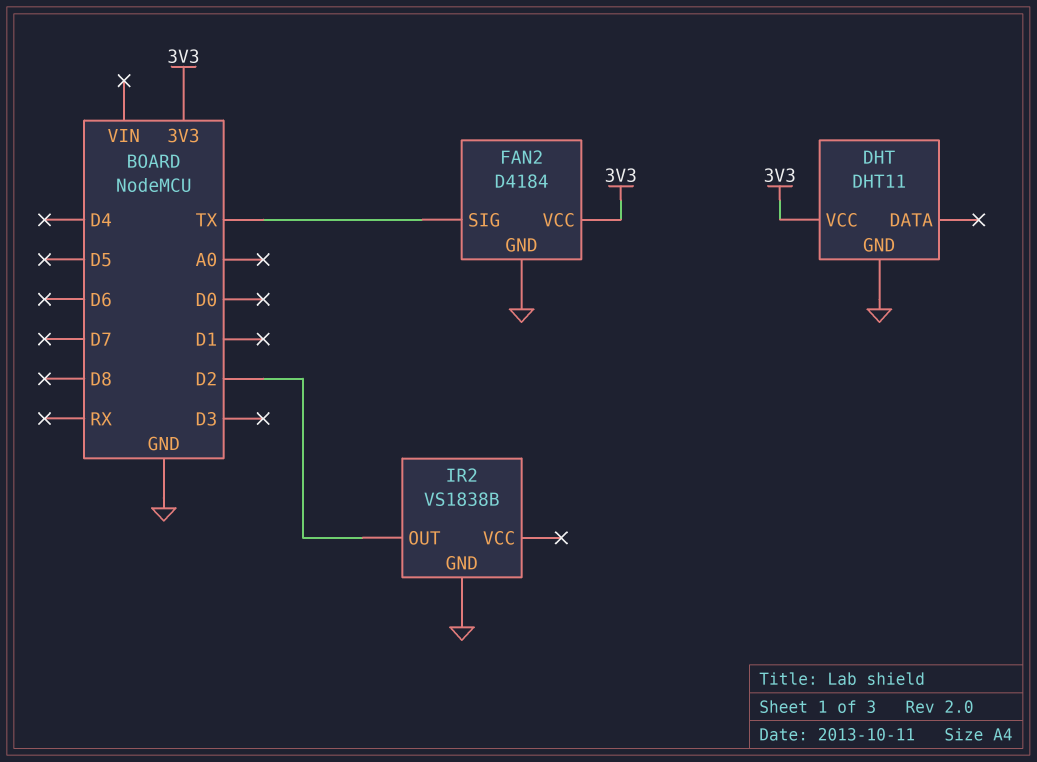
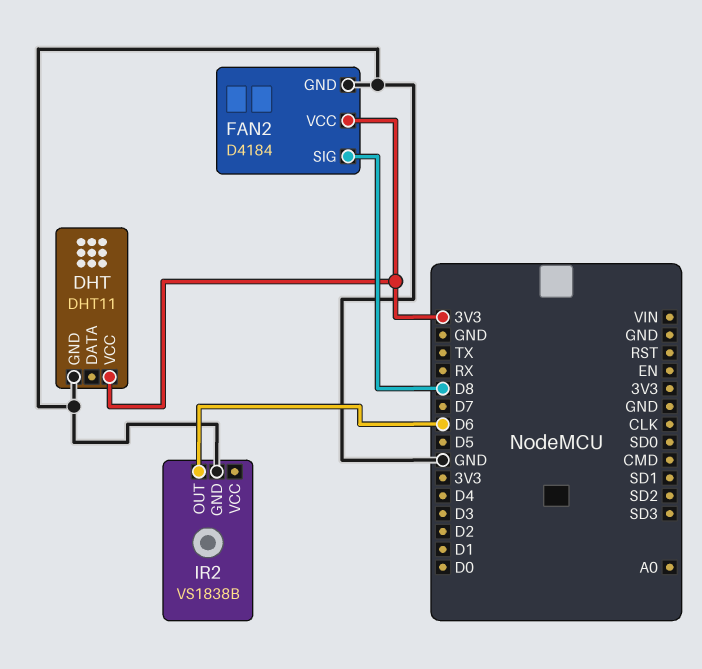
FAN2 pin SIG: TX -> D8
IR2 pin OUT: D2 -> D6

